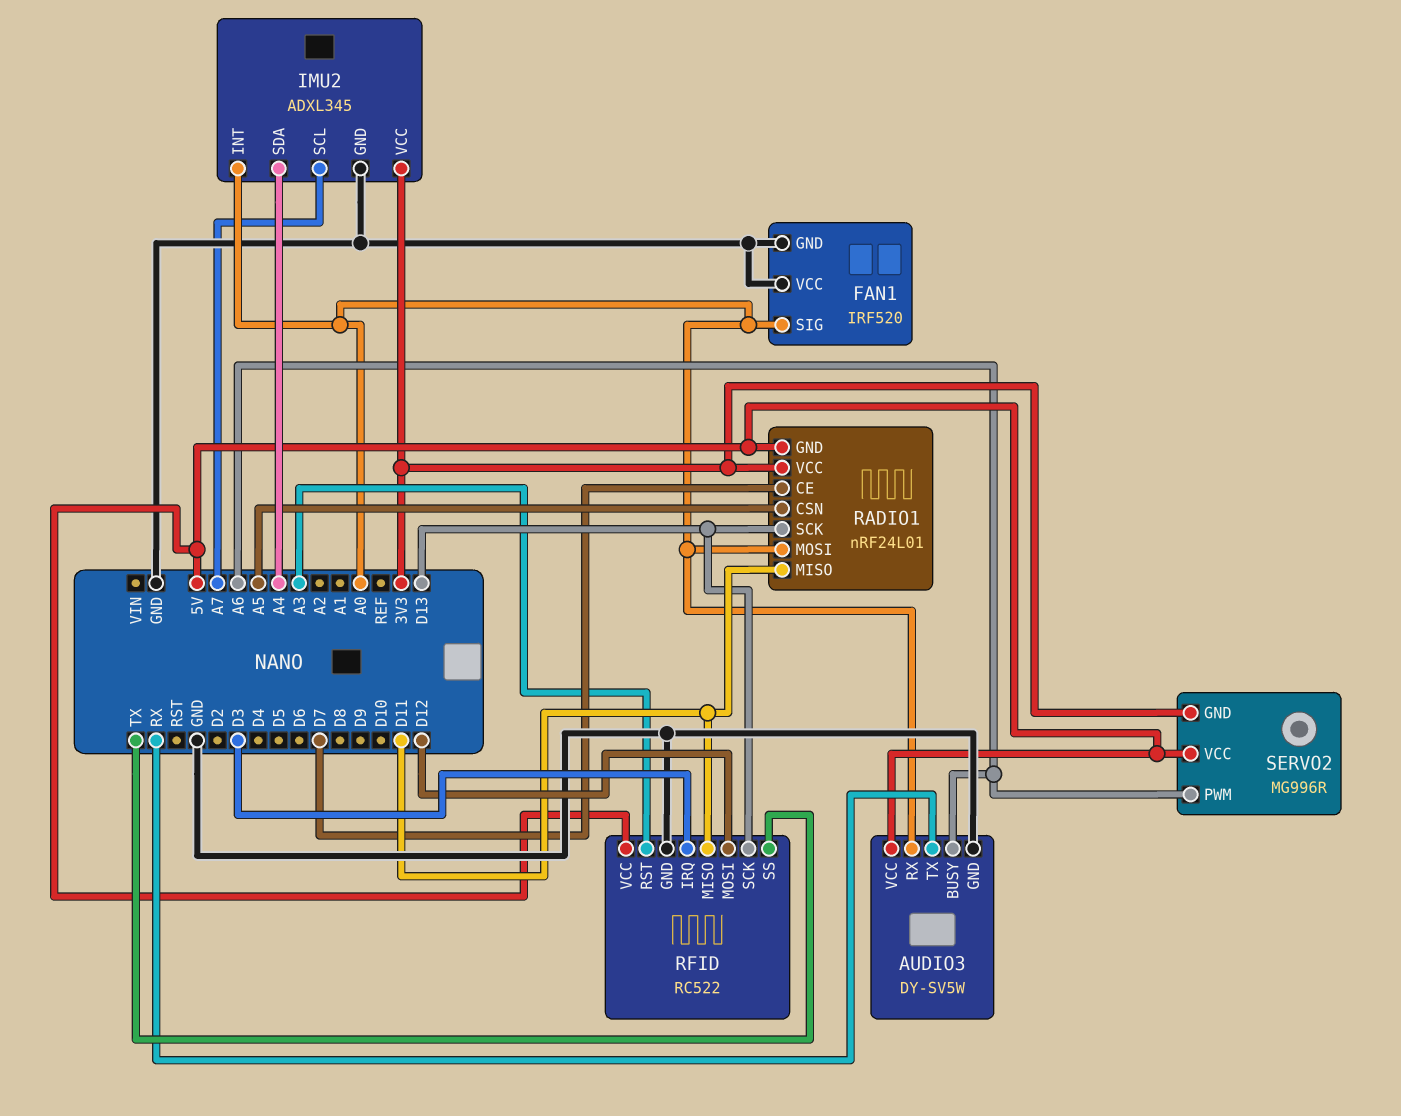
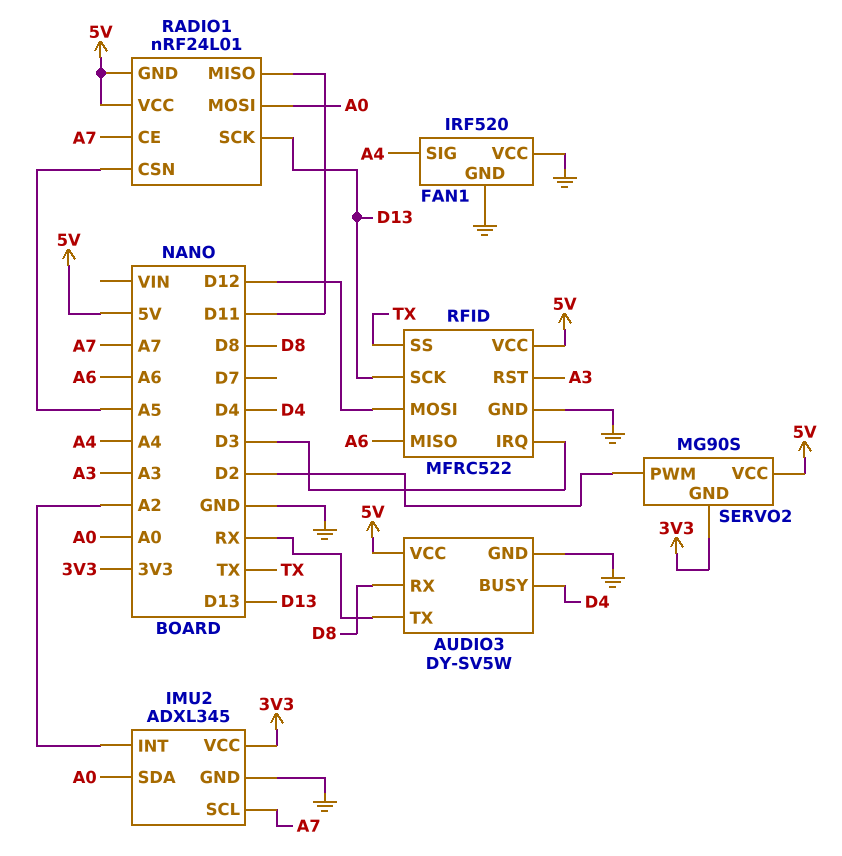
AUDIO3 pin BUSY: A6 -> D4
AUDIO3 pin RX: A0 -> D8
FAN1 pin SIG: A0 -> A4
IMU2 pin INT: A0 -> A2
IMU2 pin SDA: A4 -> A0
RADIO1 pin CE: D7 -> A7
RADIO1 pin VCC: 3V3 -> 5V
RFID: RC522 -> MFRC522
RFID pin MISO: D11 -> A6
SERVO2: MG996R -> MG90S
SERVO2 pin PWM: A6 -> D2

